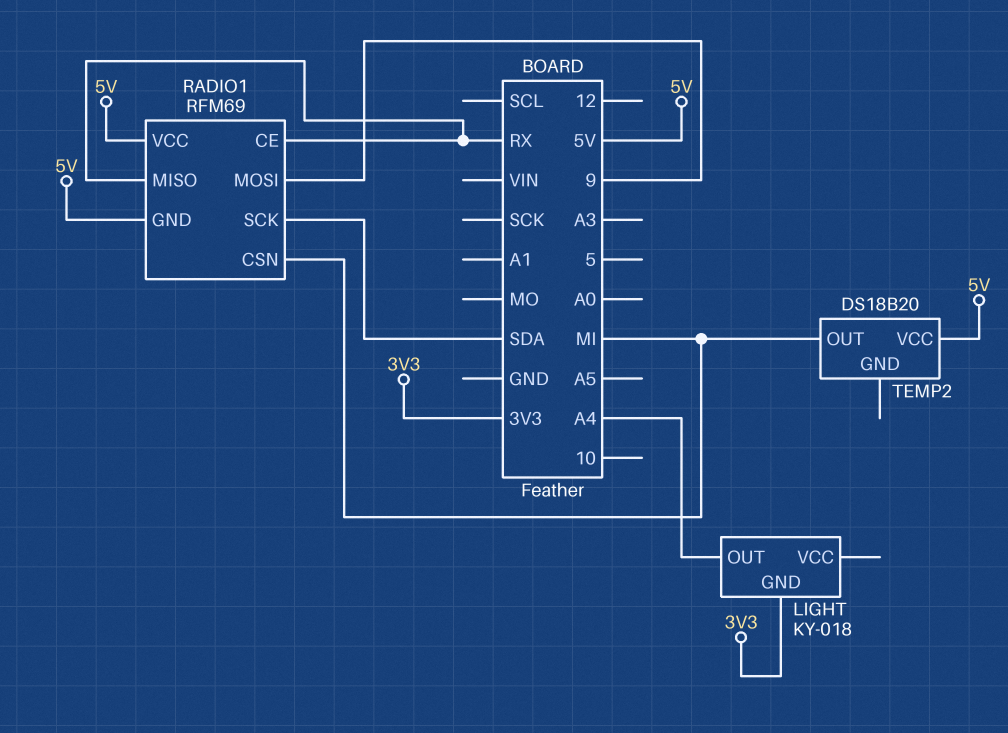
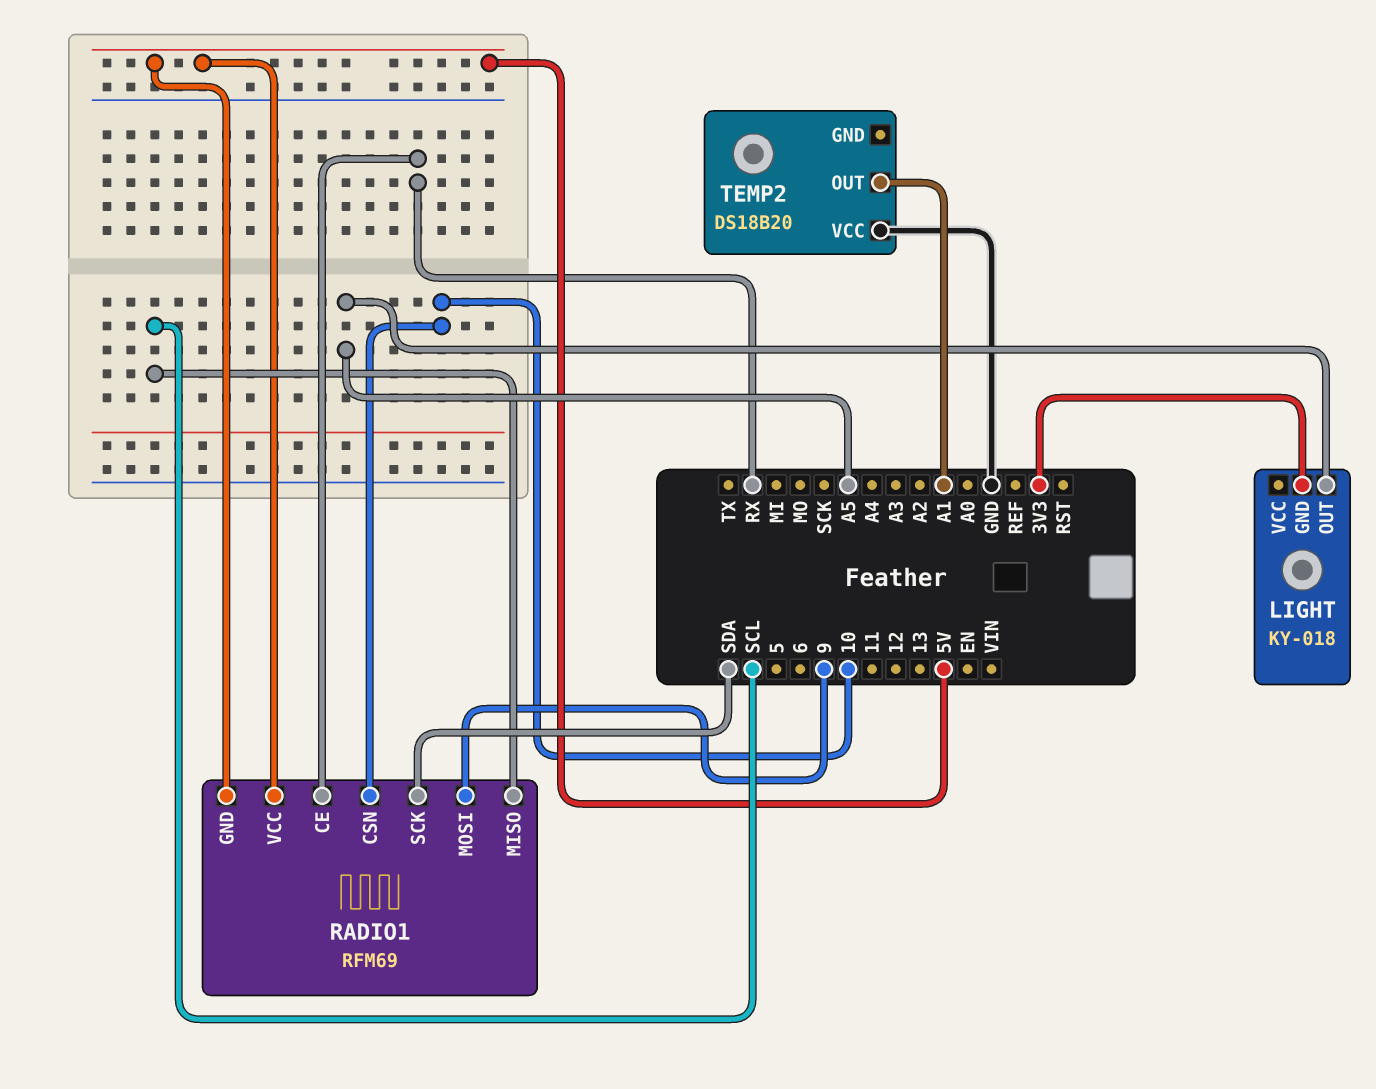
LIGHT pin OUT: A4 -> A5
RADIO1 pin CSN: MI -> 10
RADIO1 pin MISO: RX -> SCL
TEMP2 pin OUT: MI -> A1
TEMP2 pin VCC: 5V -> GND

